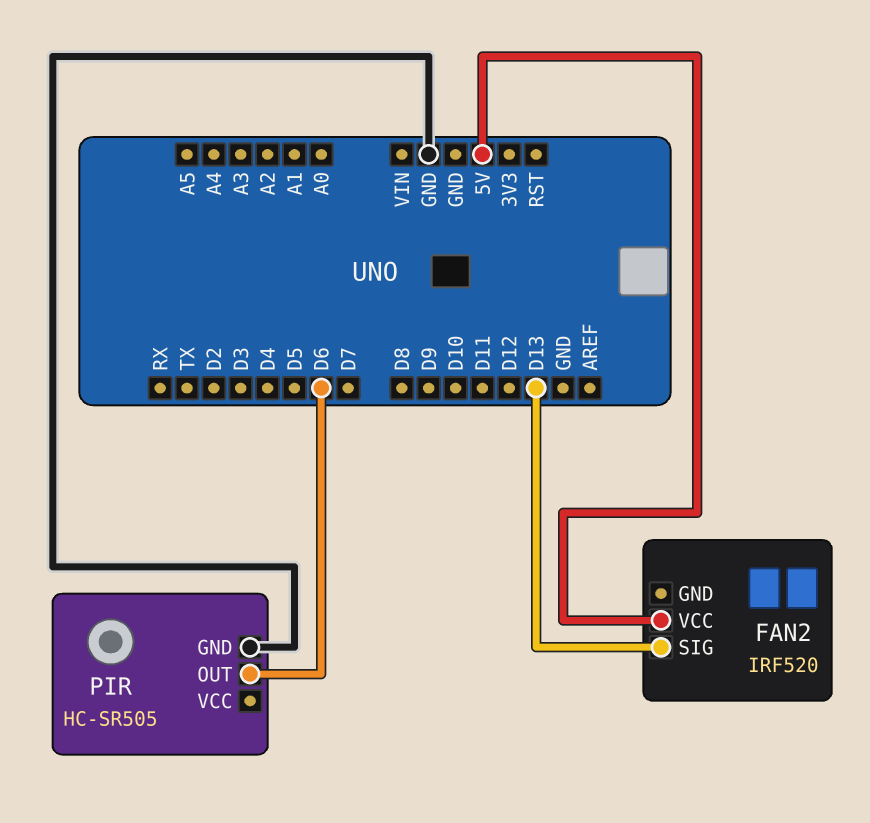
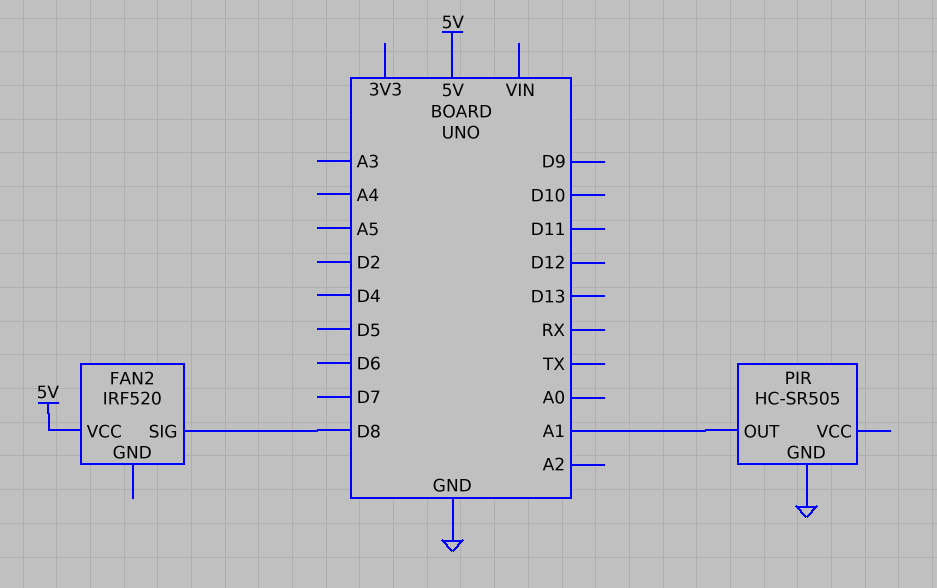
FAN2 pin SIG: D13 -> D8
PIR pin OUT: D6 -> A1

